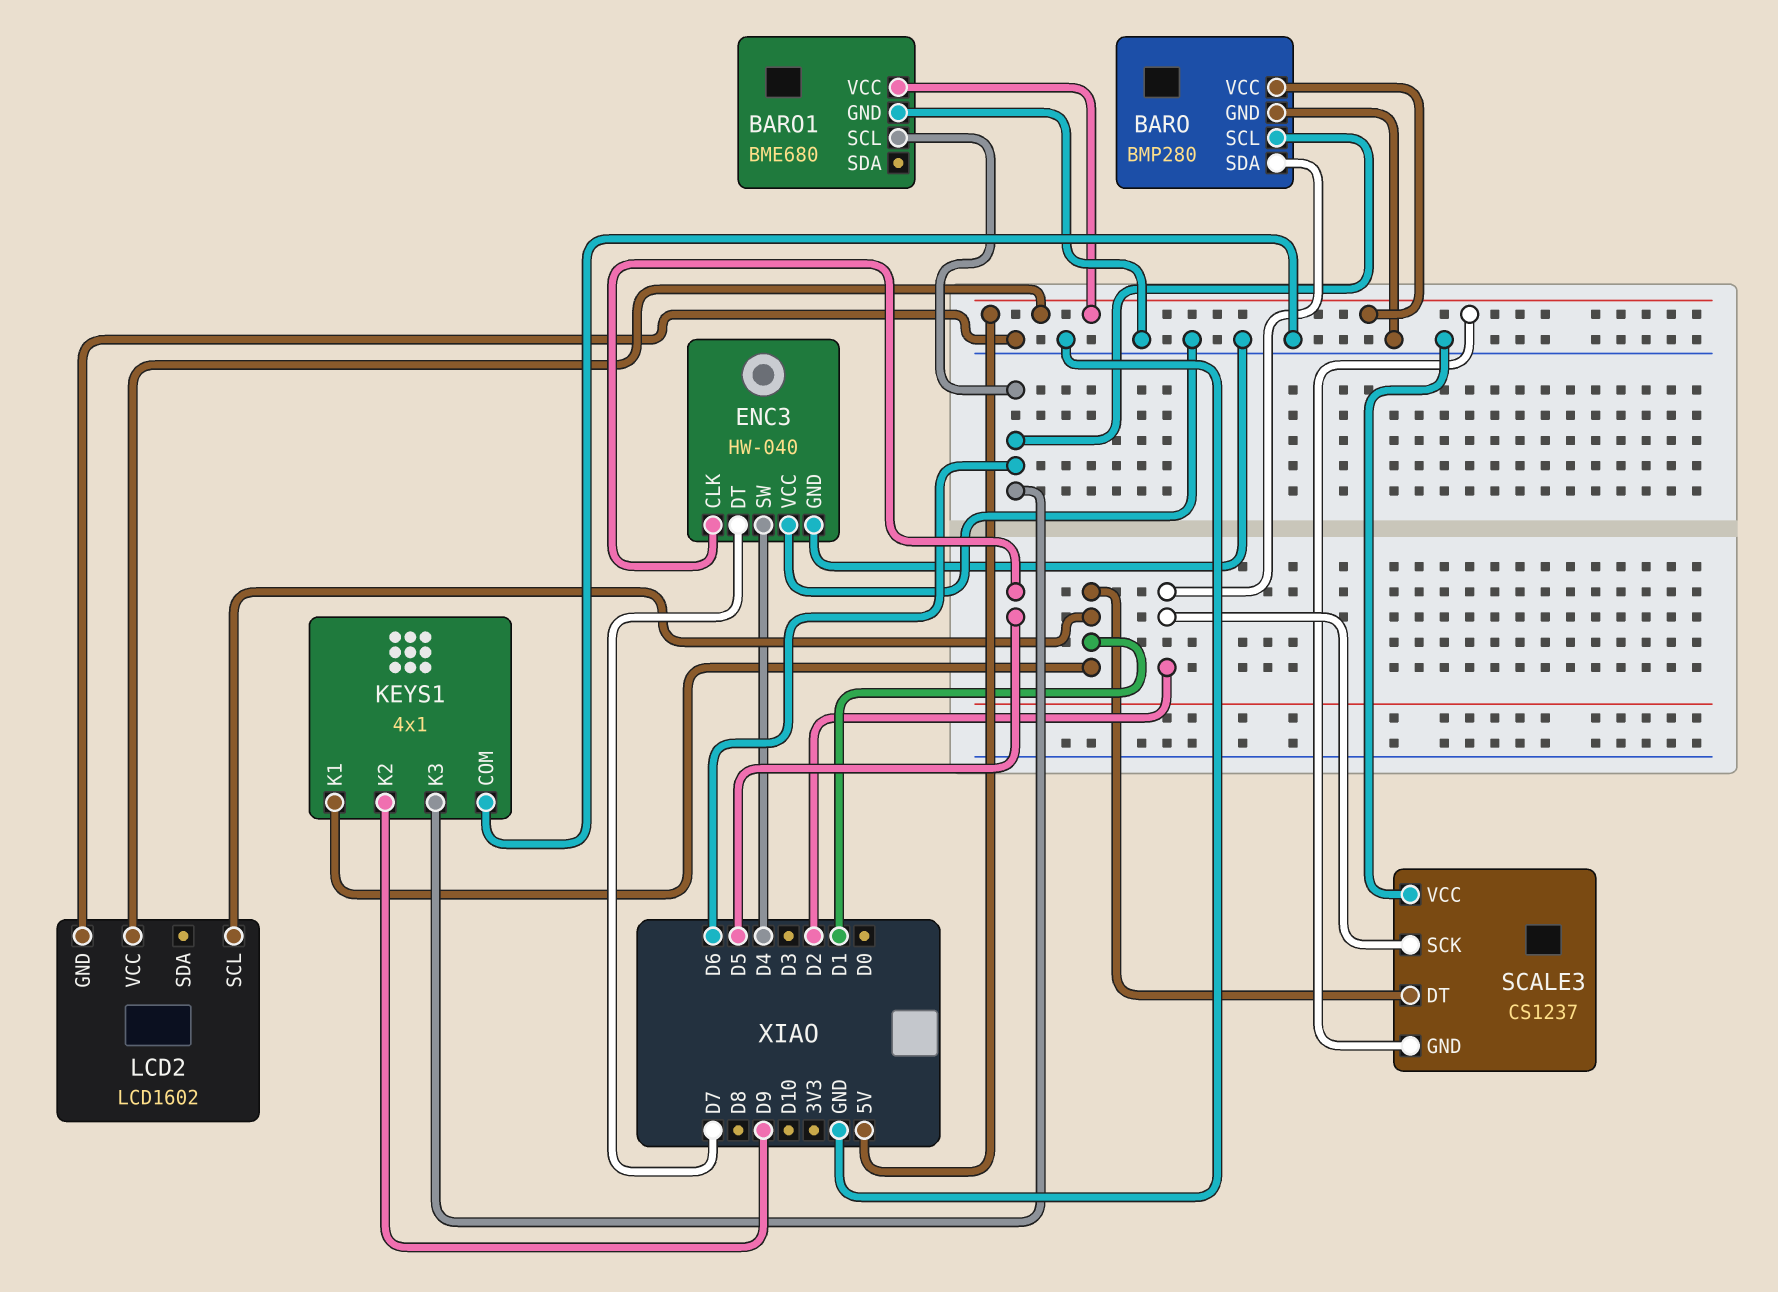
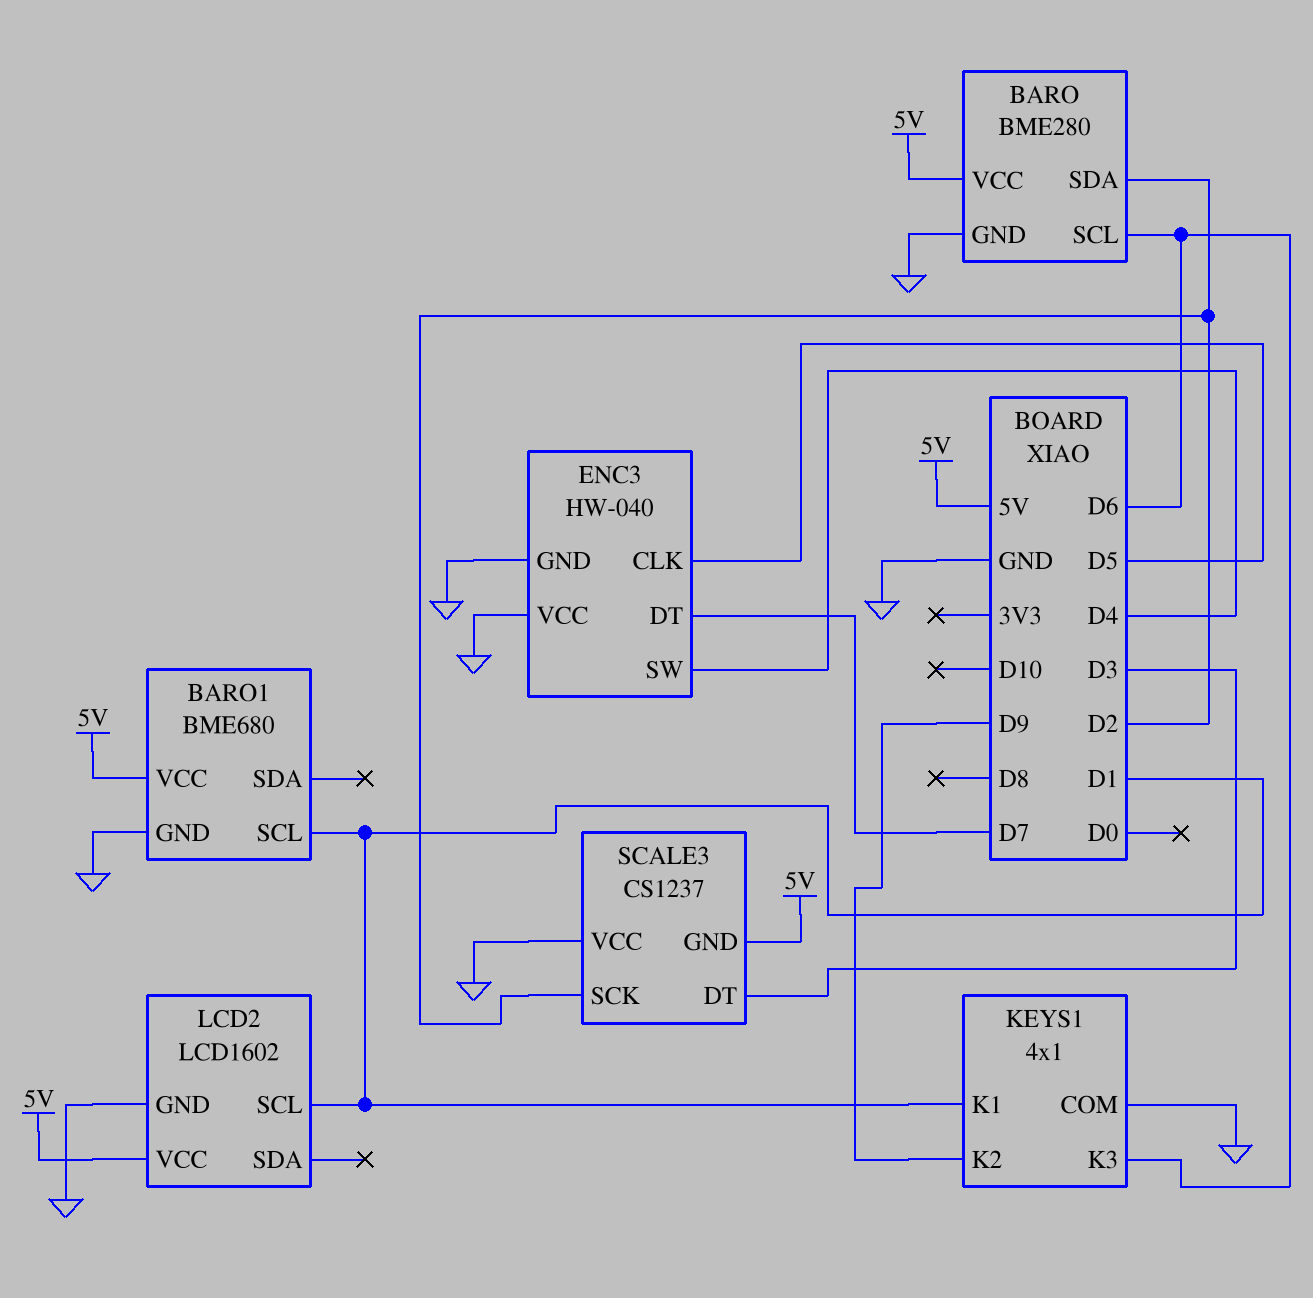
BARO: BMP280 -> BME280
BARO1 pin SCL: D6 -> D1
SCALE3 pin DT: D1 -> D3

